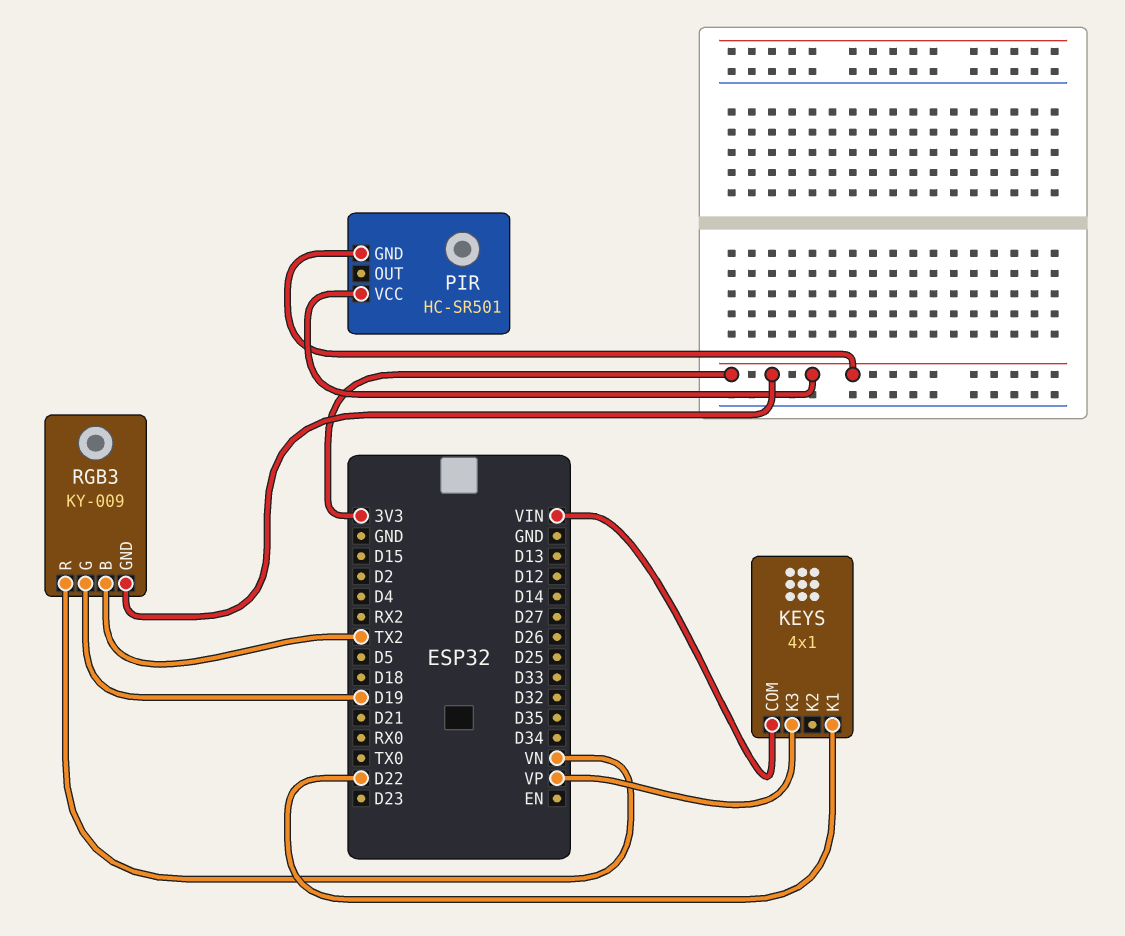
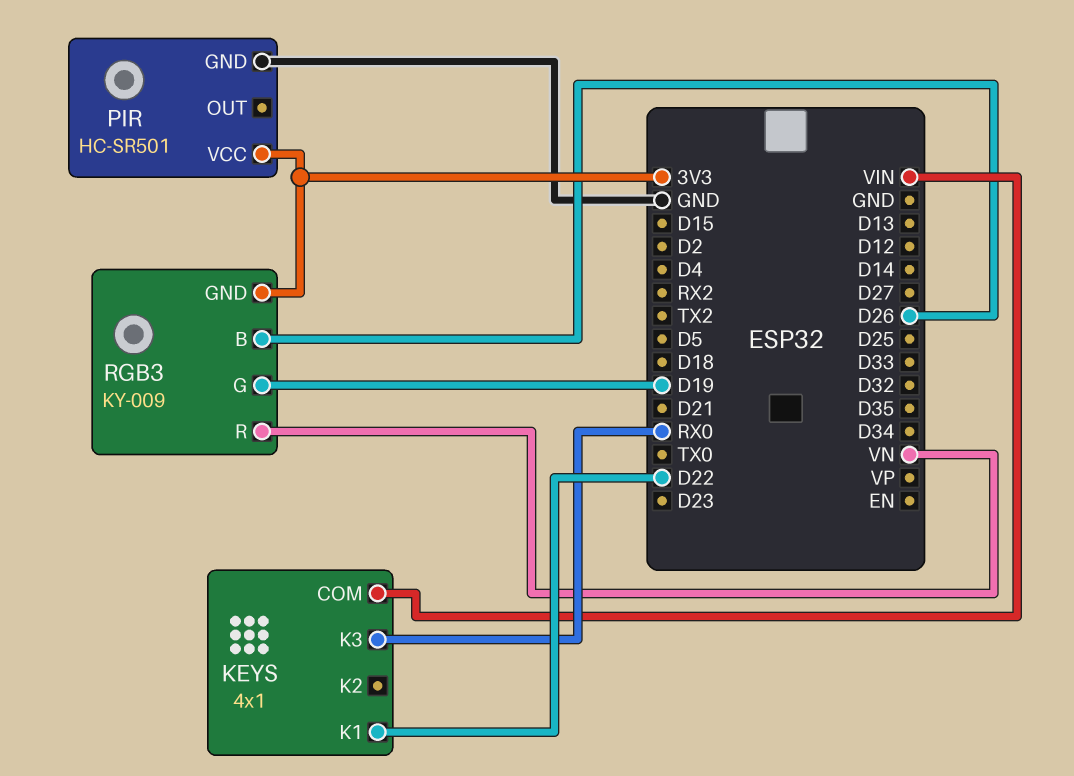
KEYS pin K3: VP -> RX0
PIR pin GND: 3V3 -> GND
RGB3 pin B: TX2 -> D26

